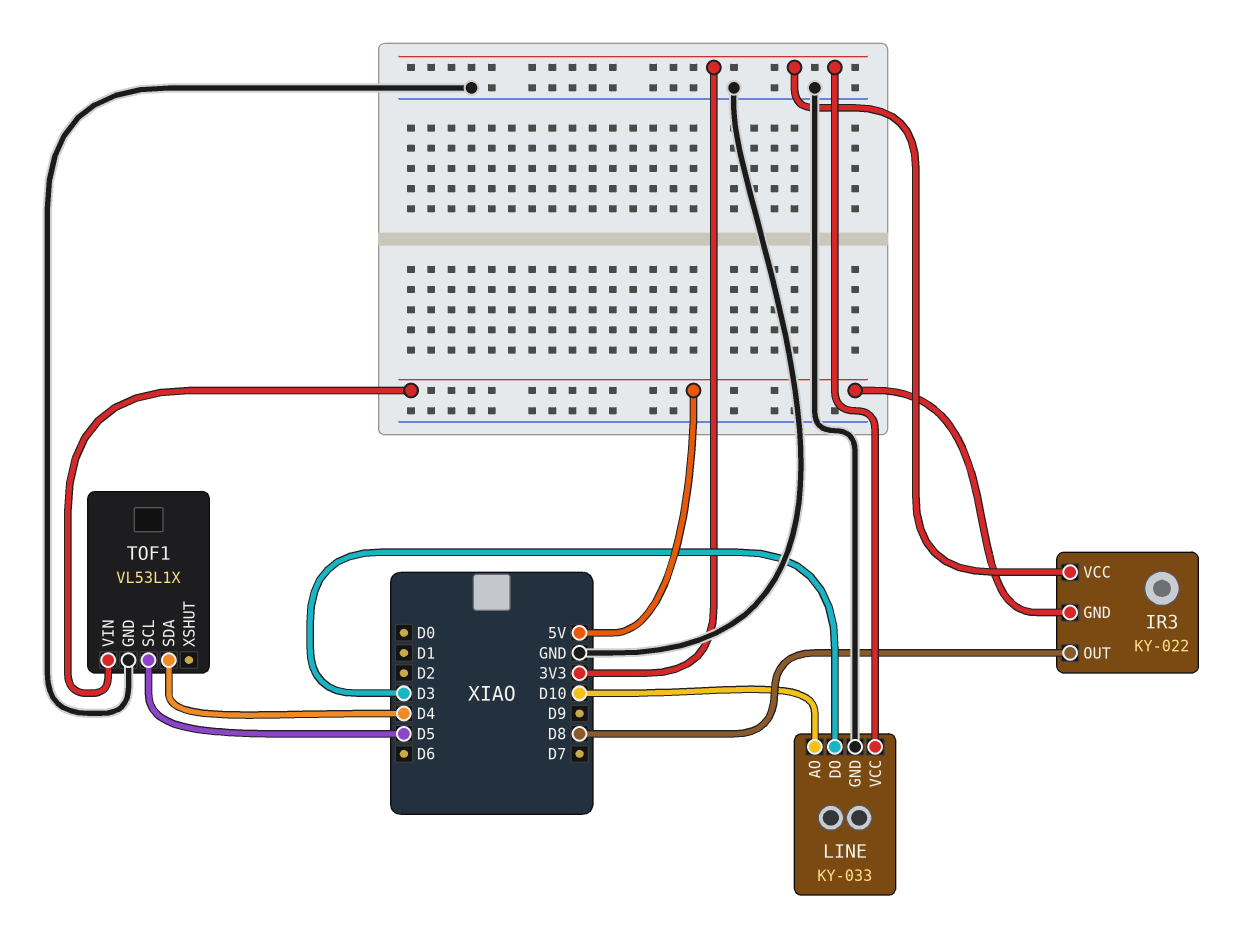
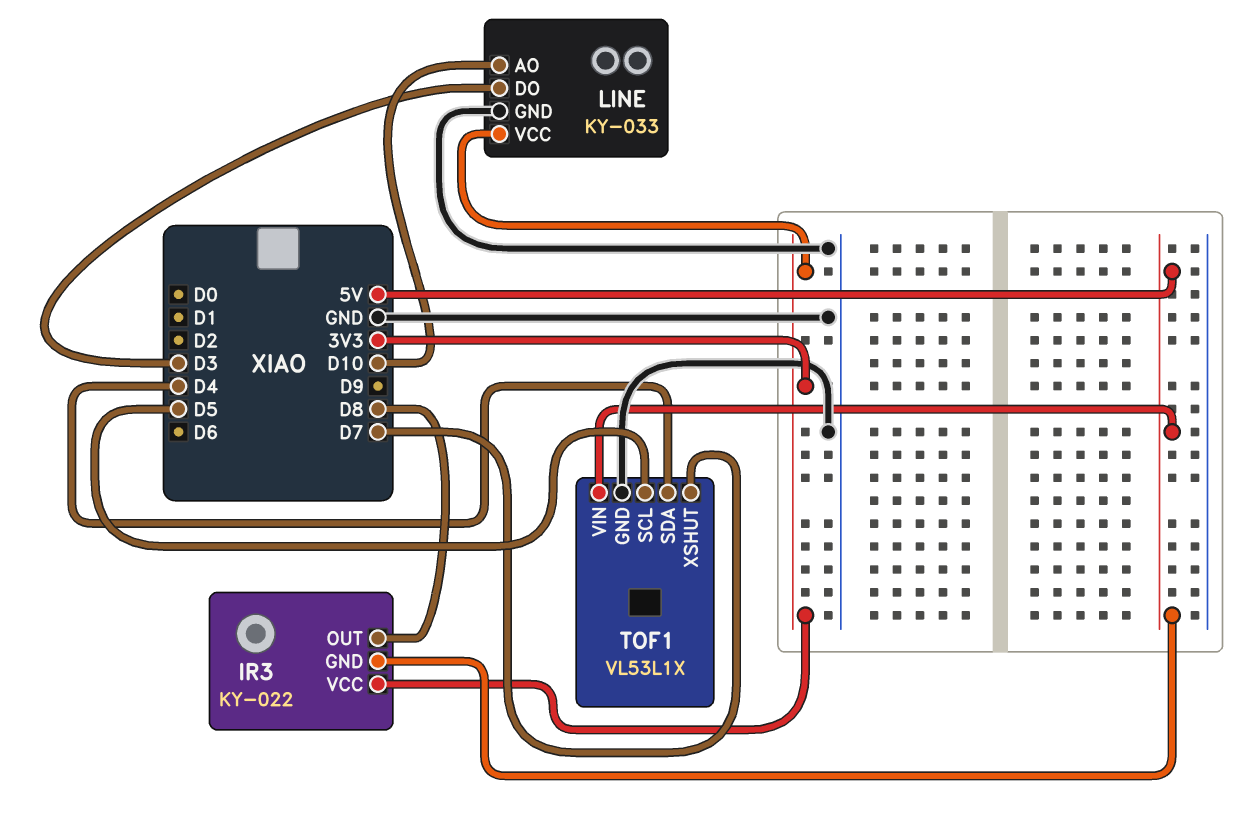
TOF1 pin XSHUT: none -> D7

